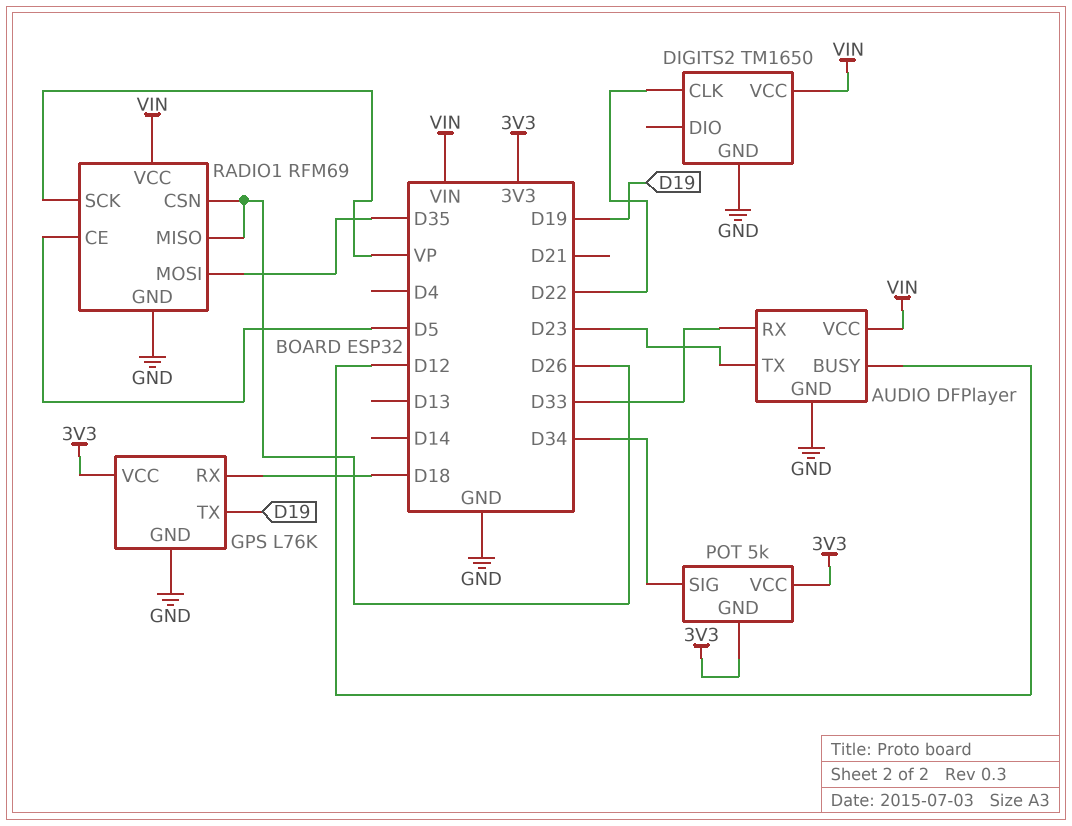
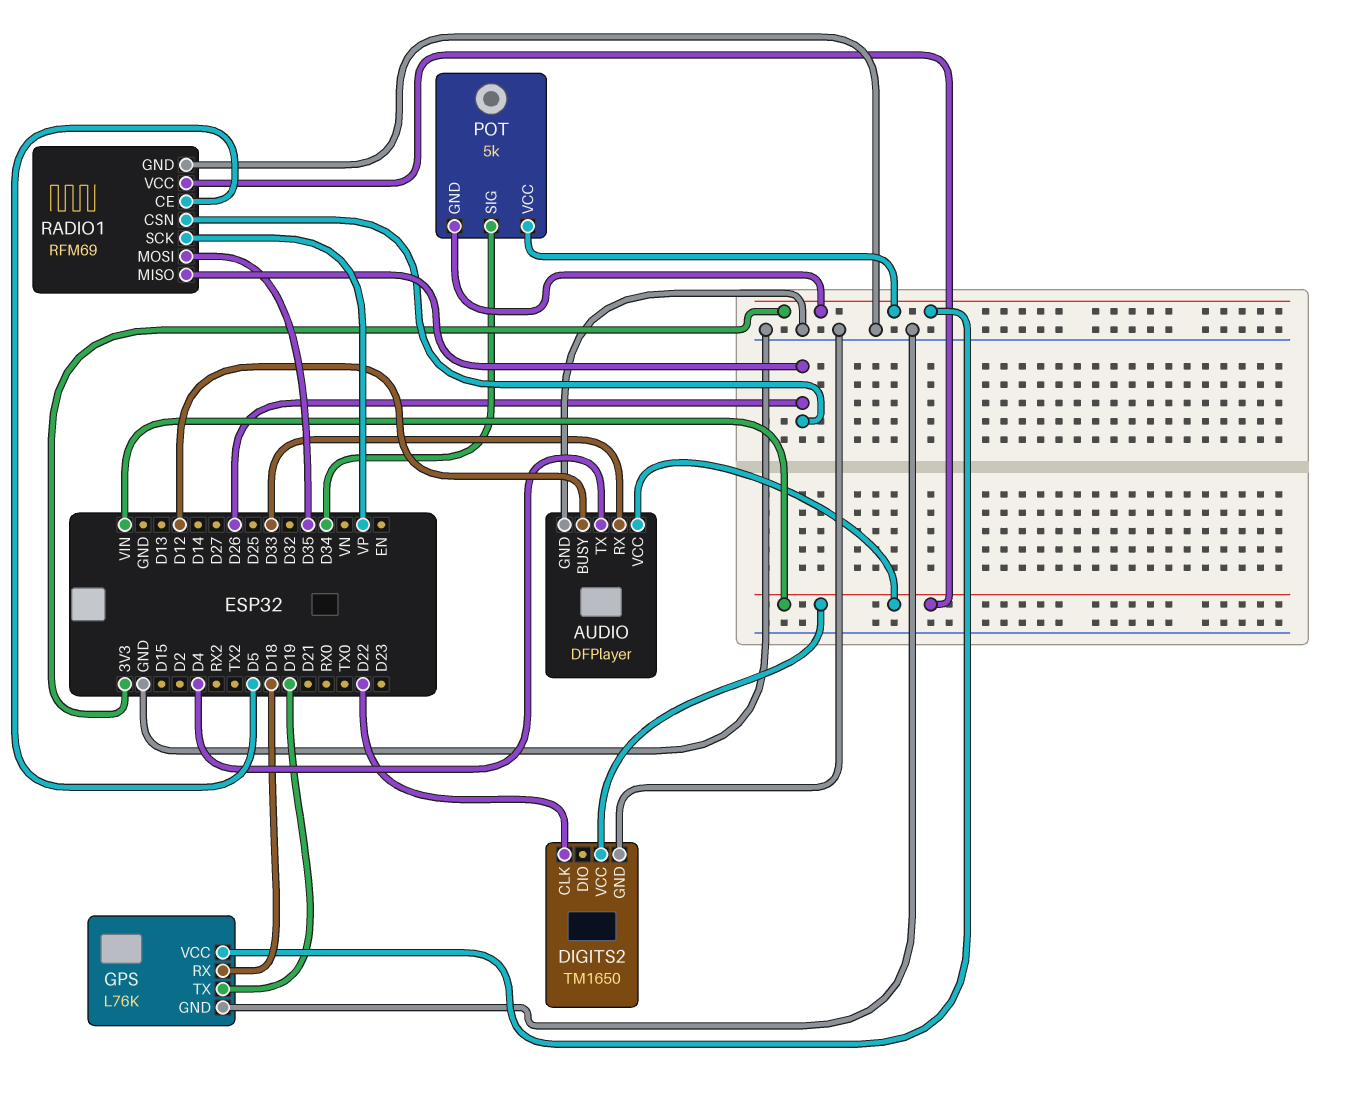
AUDIO pin TX: D23 -> D4

